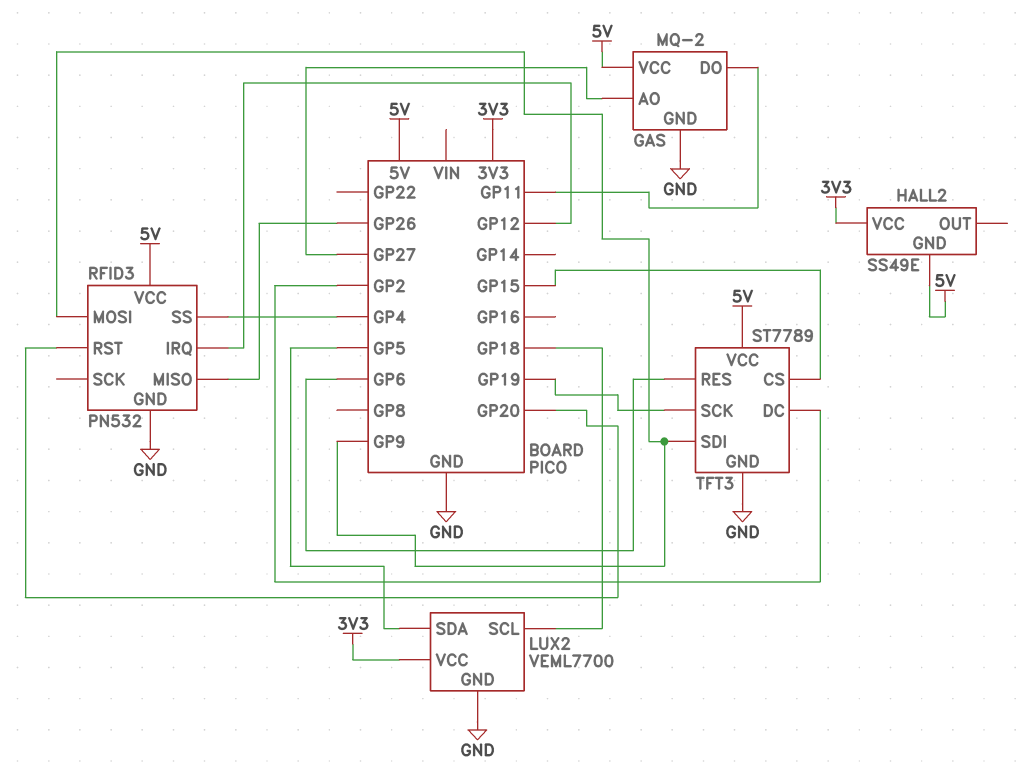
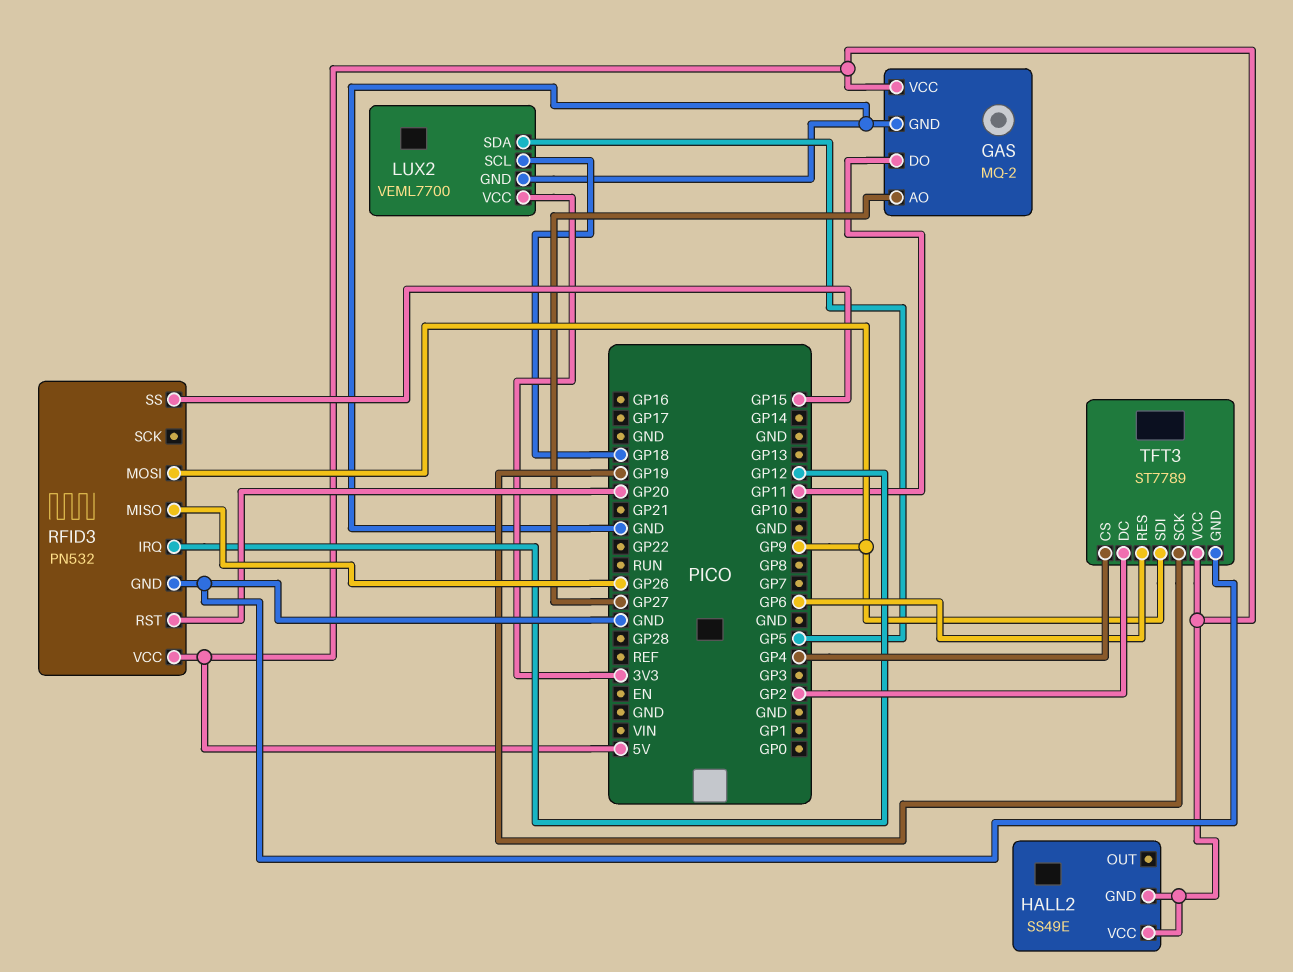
HALL2 pin VCC: 3V3 -> 5V
RFID3 pin SS: GP4 -> GP15
TFT3 pin CS: GP15 -> GP4

